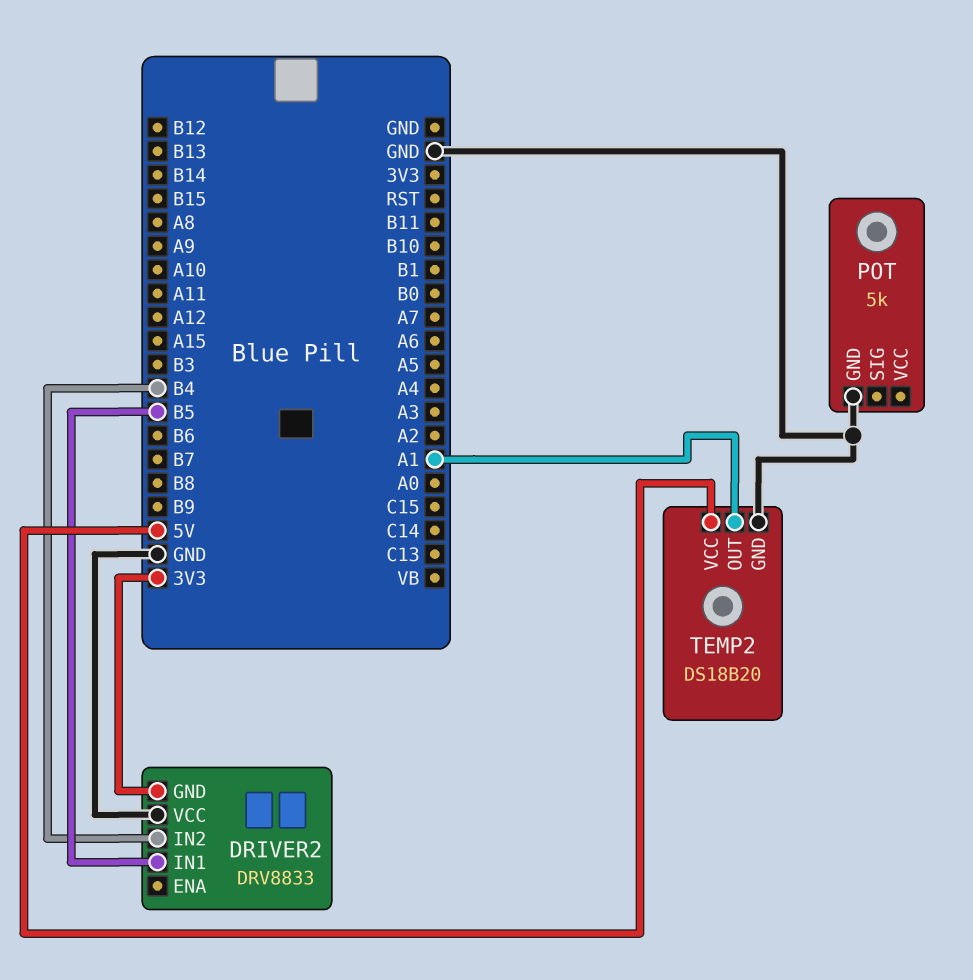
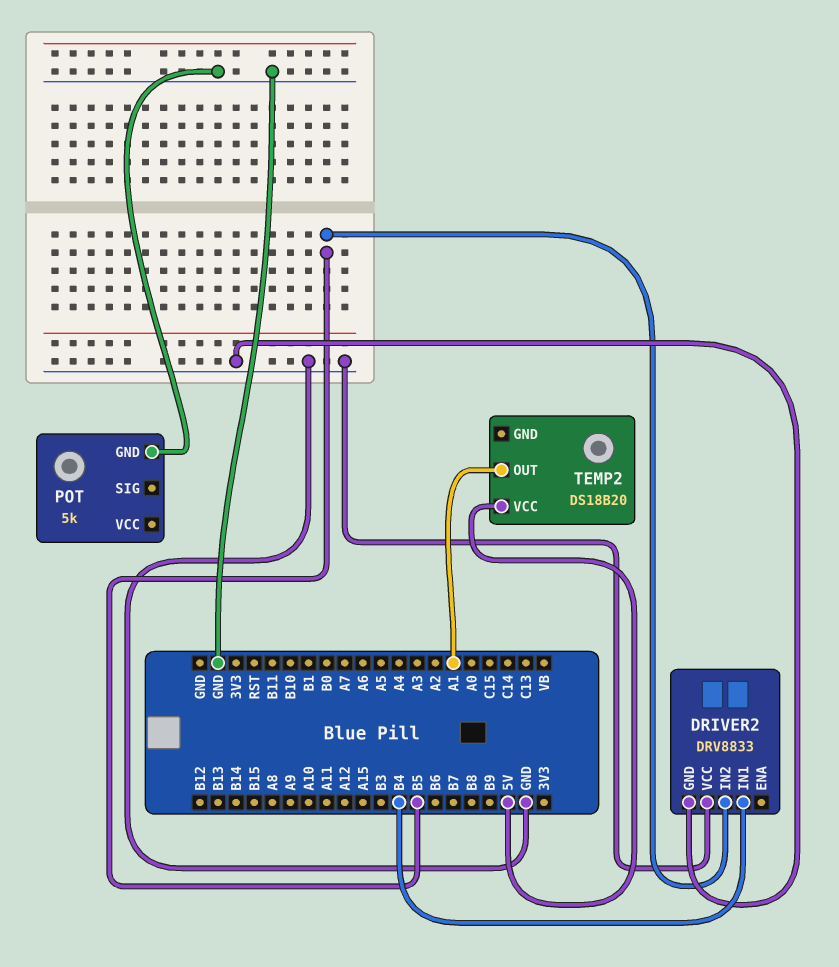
DRIVER2 pin GND: 3V3 -> GND
DRIVER2 pin IN1: B5 -> B4
DRIVER2 pin IN2: B4 -> B5
TEMP2 pin GND: GND -> none

